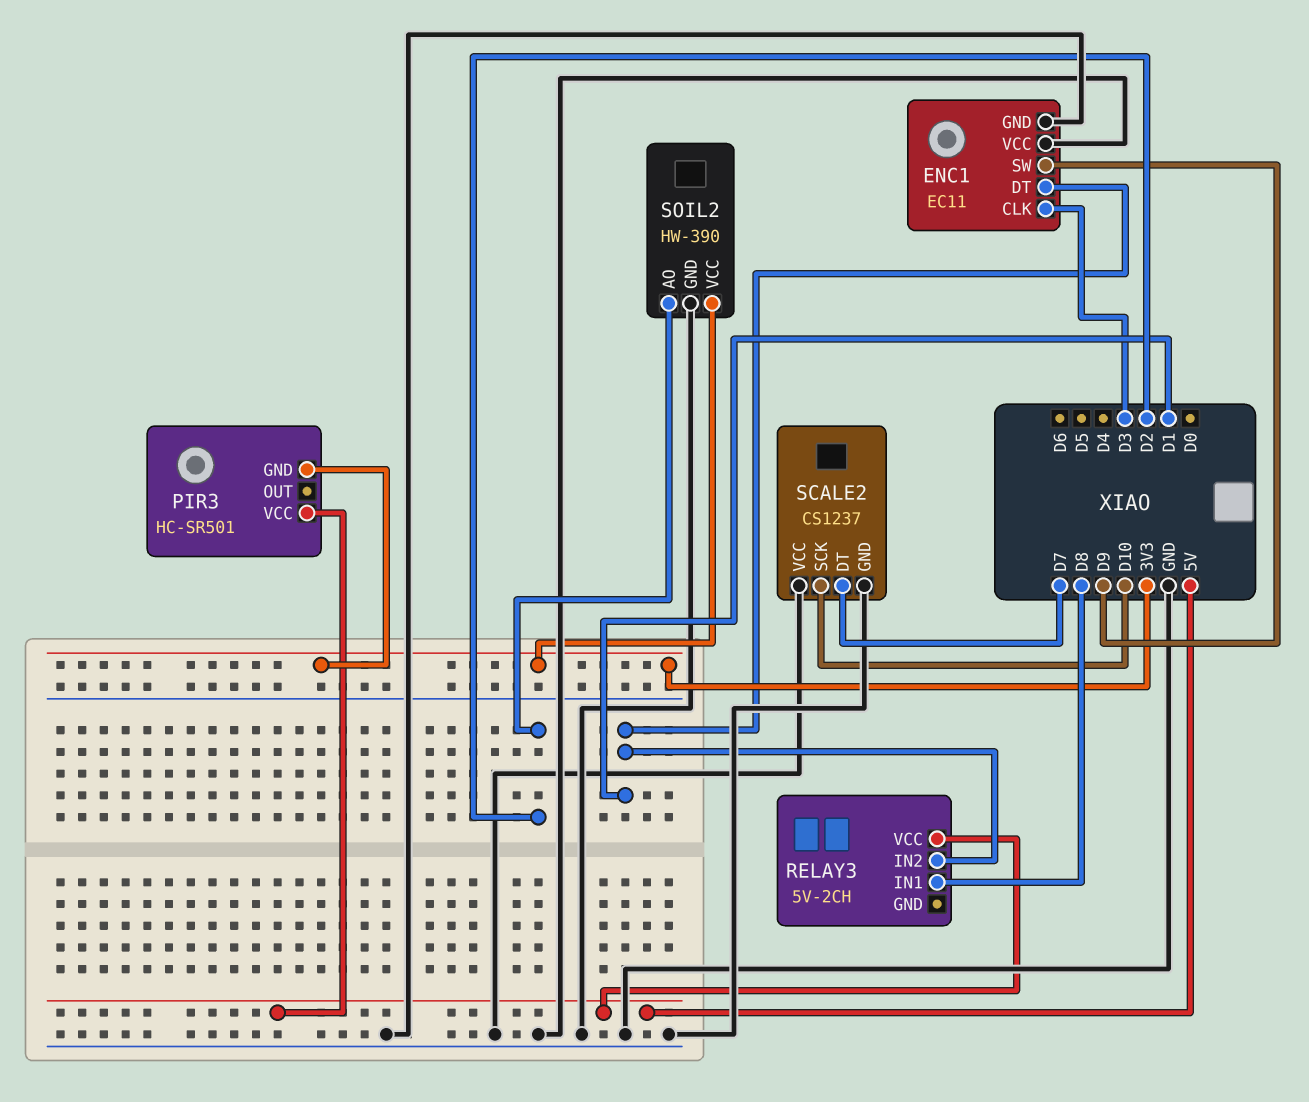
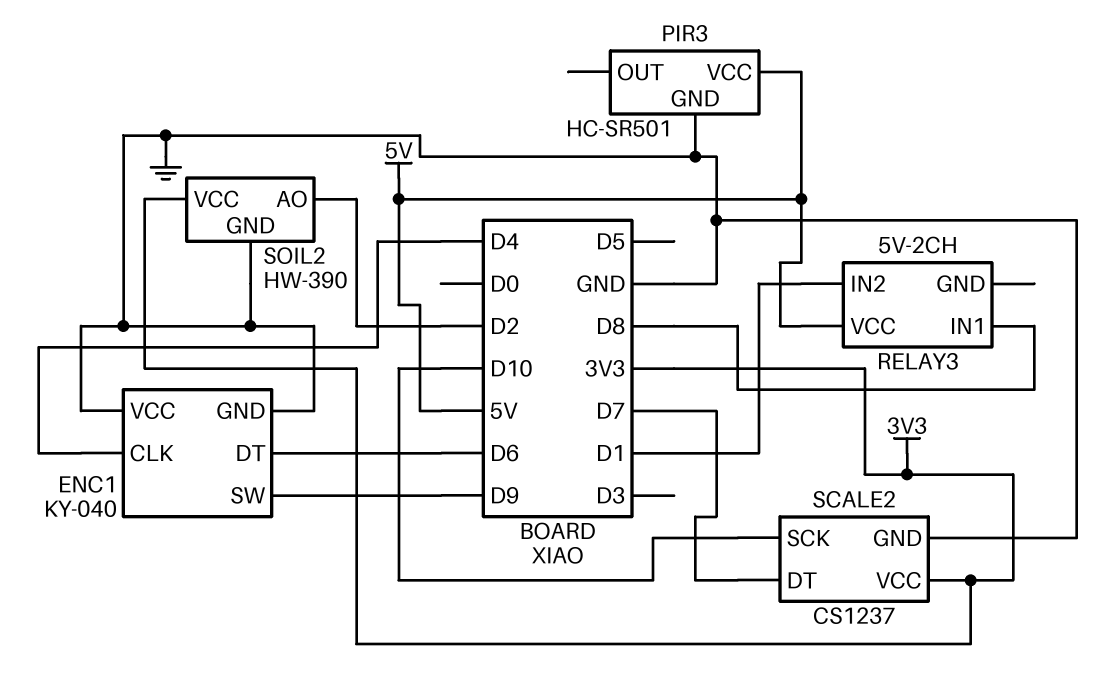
ENC1: EC11 -> KY-040
ENC1 pin CLK: D3 -> D4
ENC1 pin DT: D1 -> D6
PIR3 pin GND: 3V3 -> GND
SCALE2 pin VCC: GND -> 3V3

